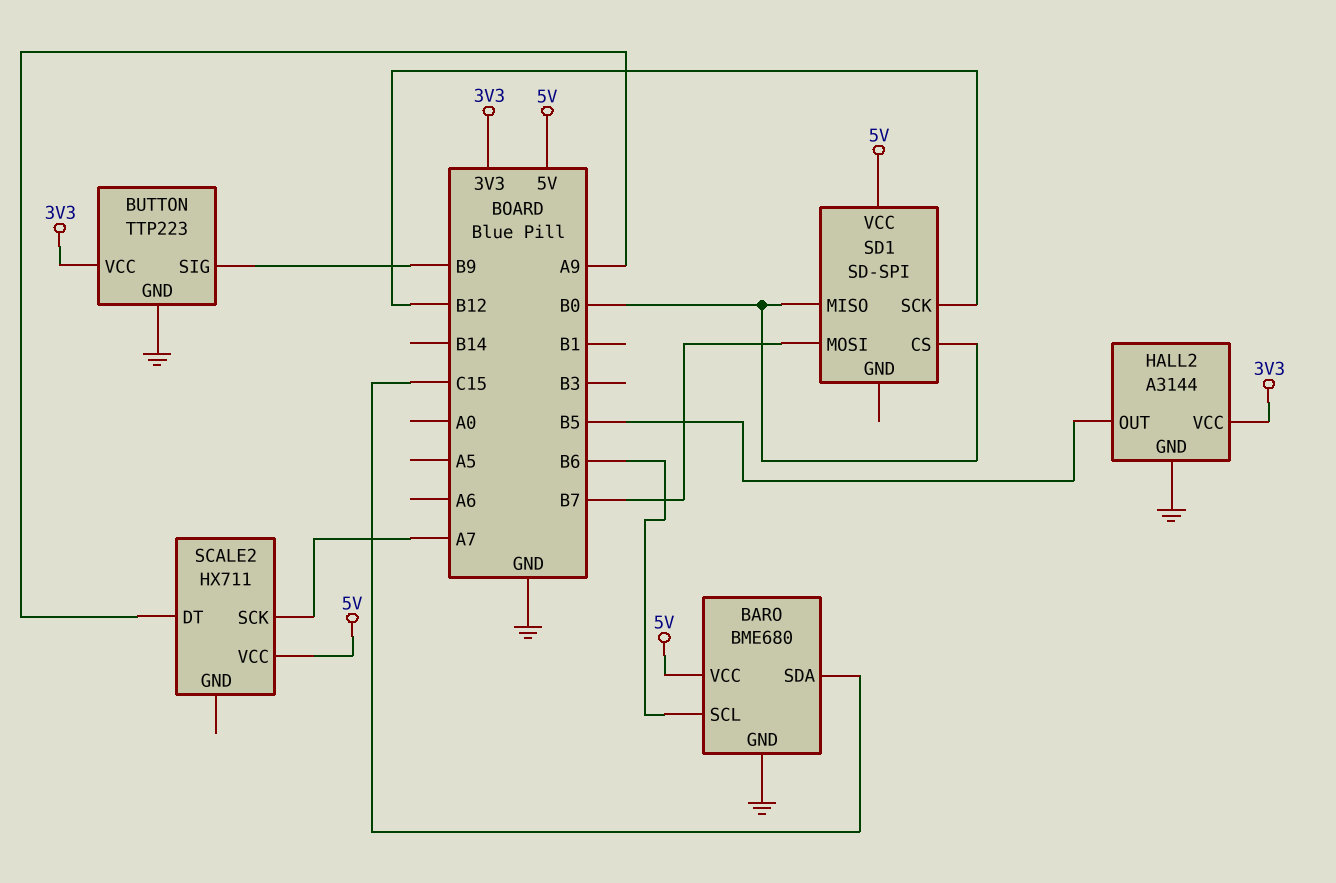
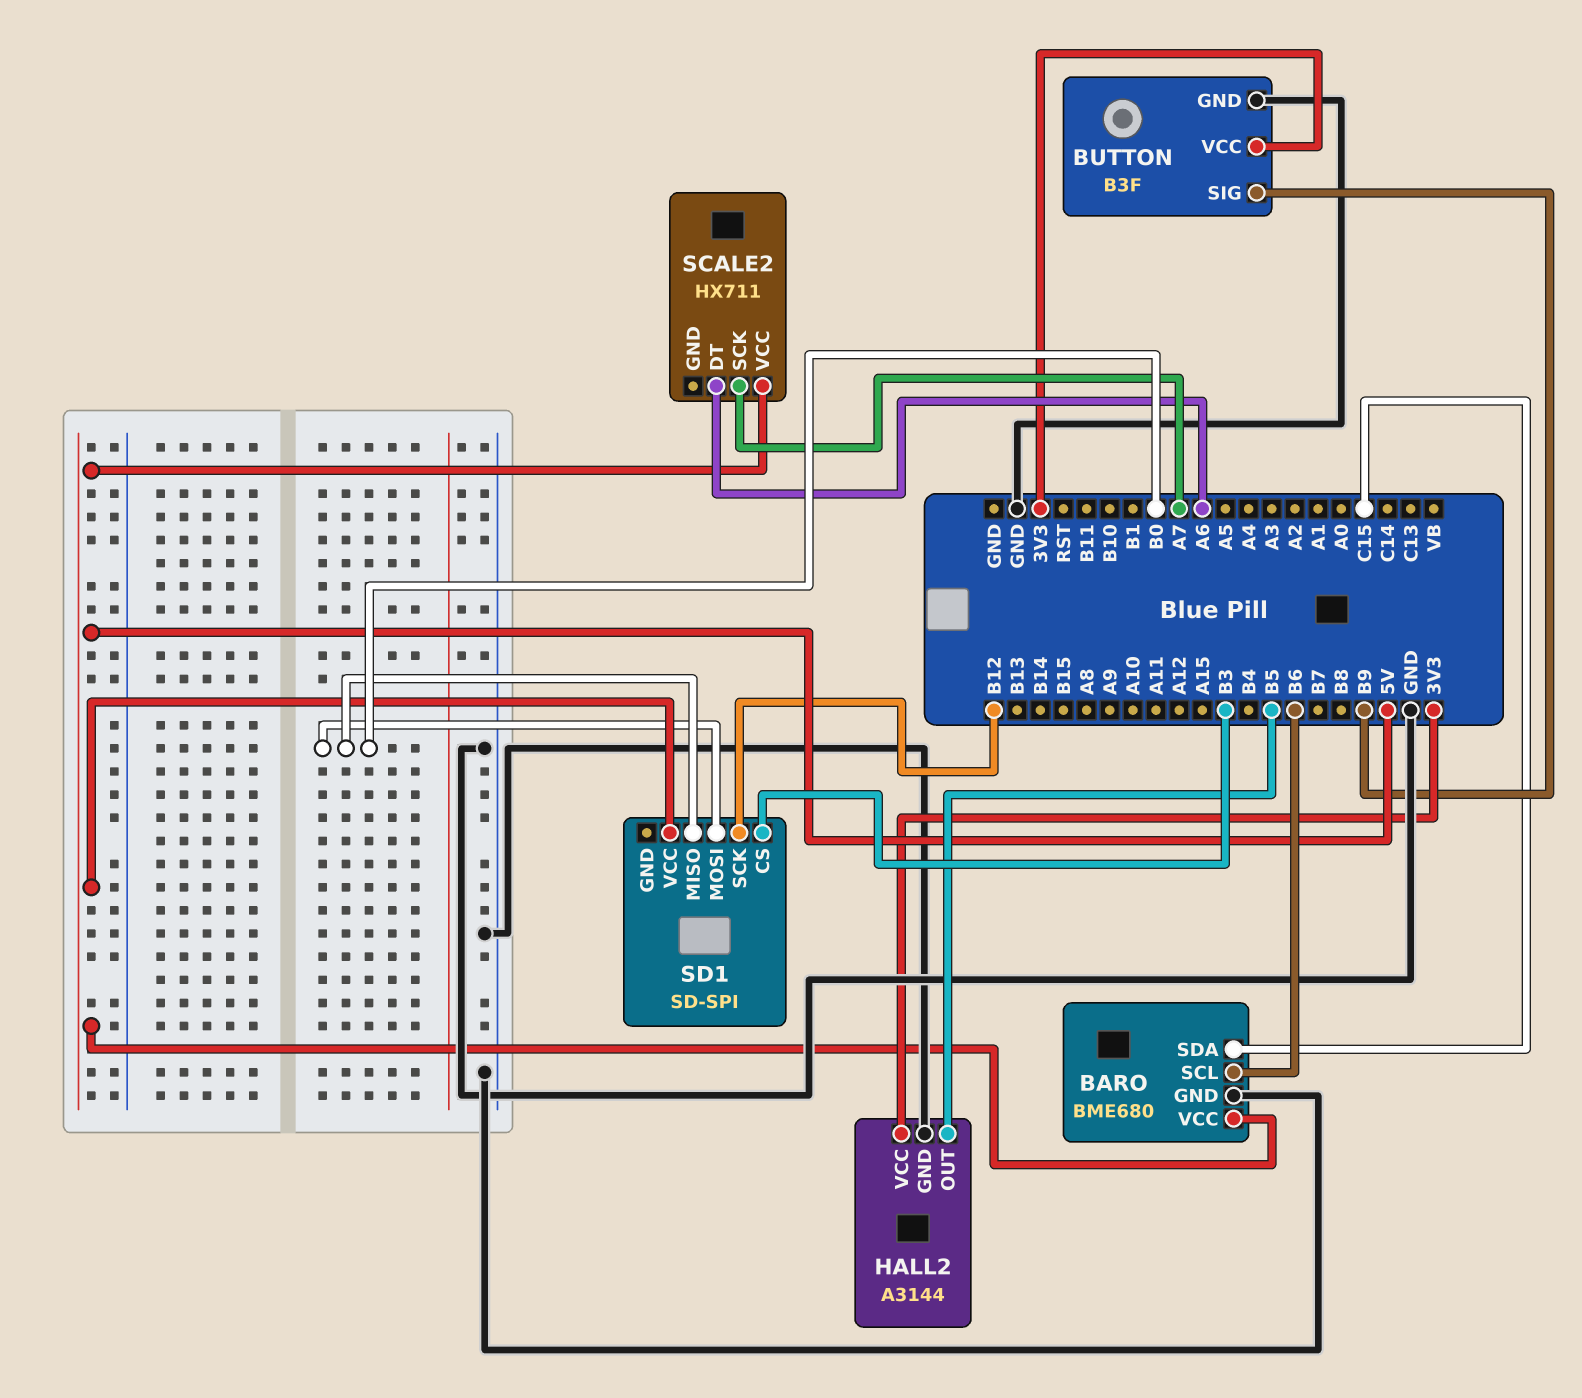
BUTTON: TTP223 -> B3F
SCALE2 pin DT: A9 -> A6
SD1 pin CS: B0 -> B3
SD1 pin MOSI: B7 -> B0

